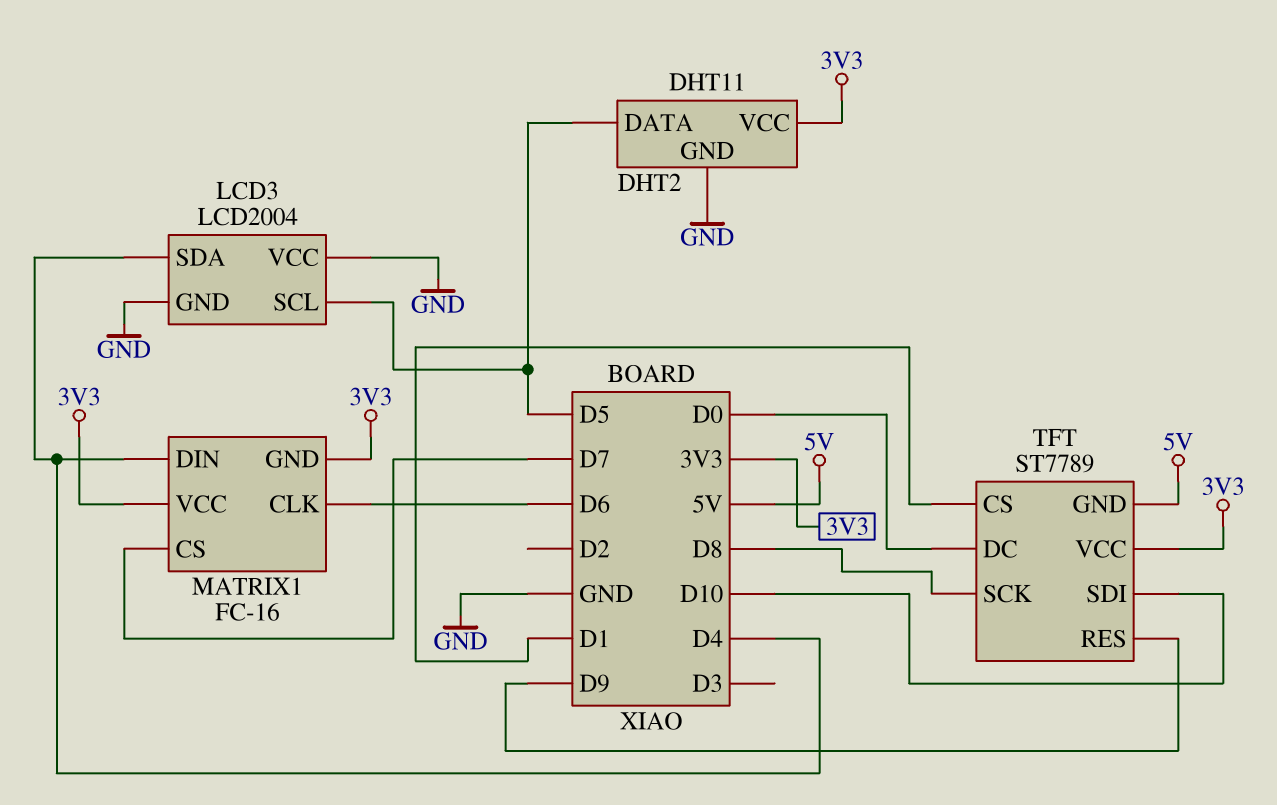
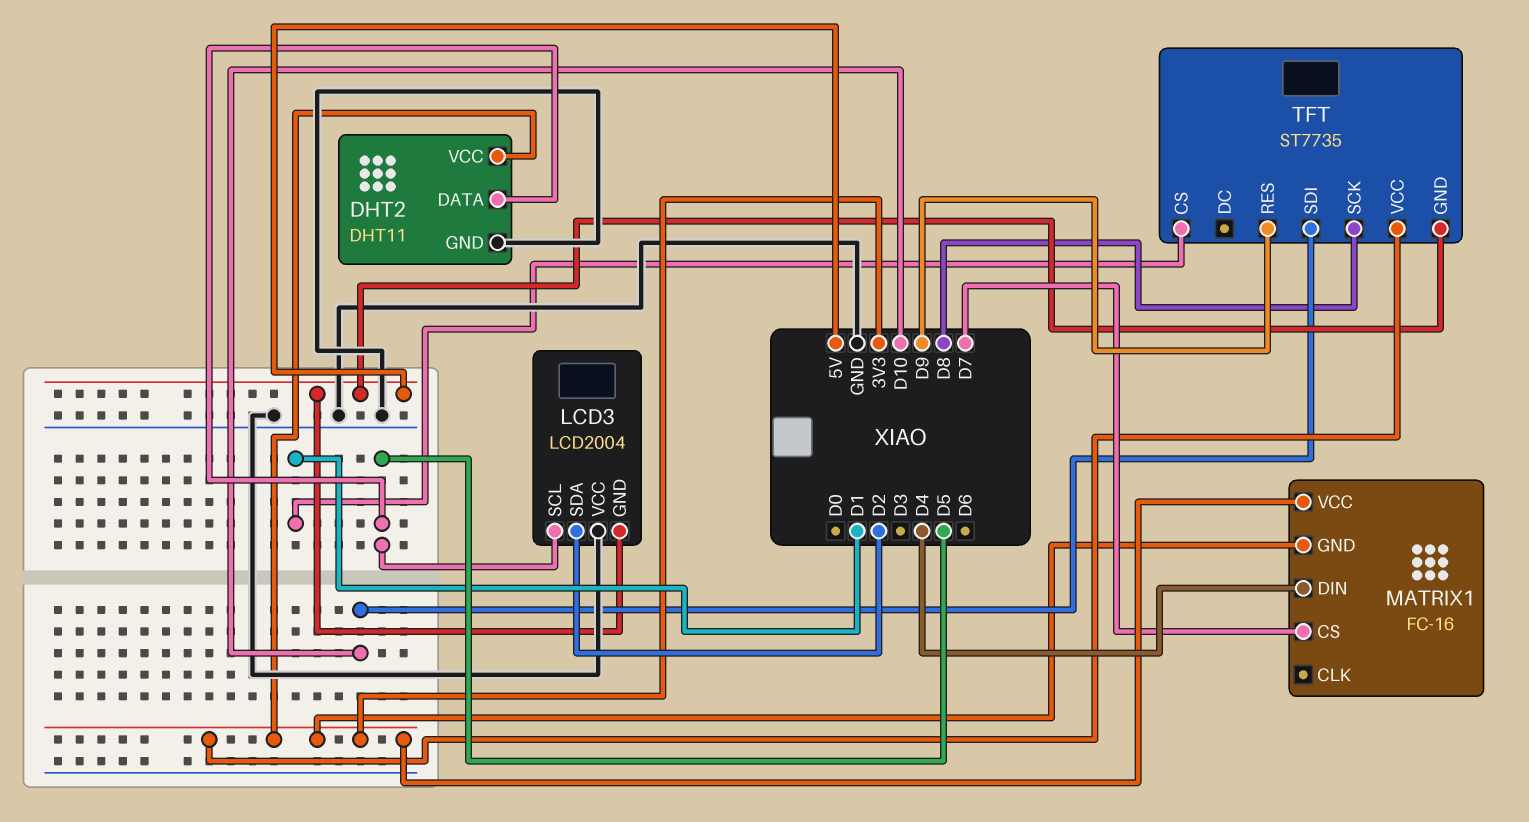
LCD3 pin GND: GND -> 5V
LCD3 pin SDA: D4 -> D2
MATRIX1 pin CLK: D6 -> none
TFT: ST7789 -> ST7735
TFT pin DC: D0 -> none

